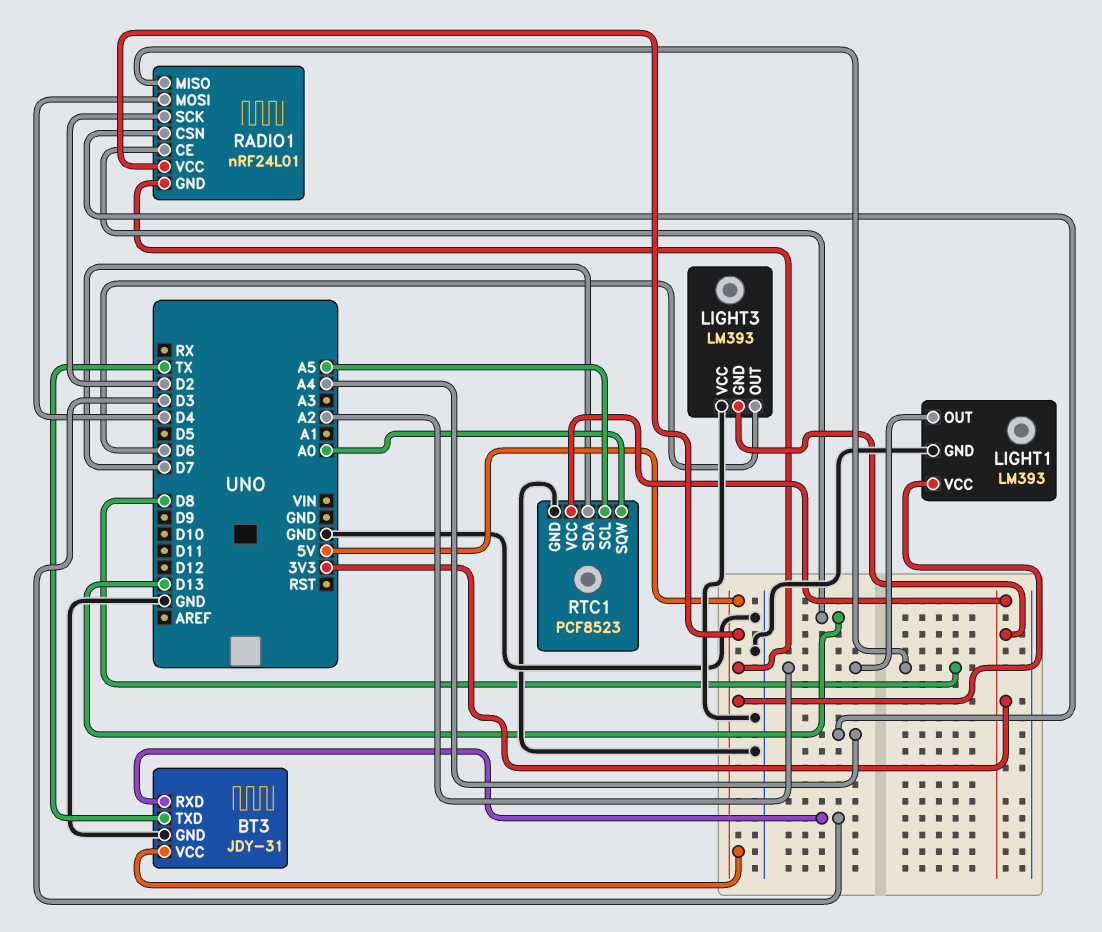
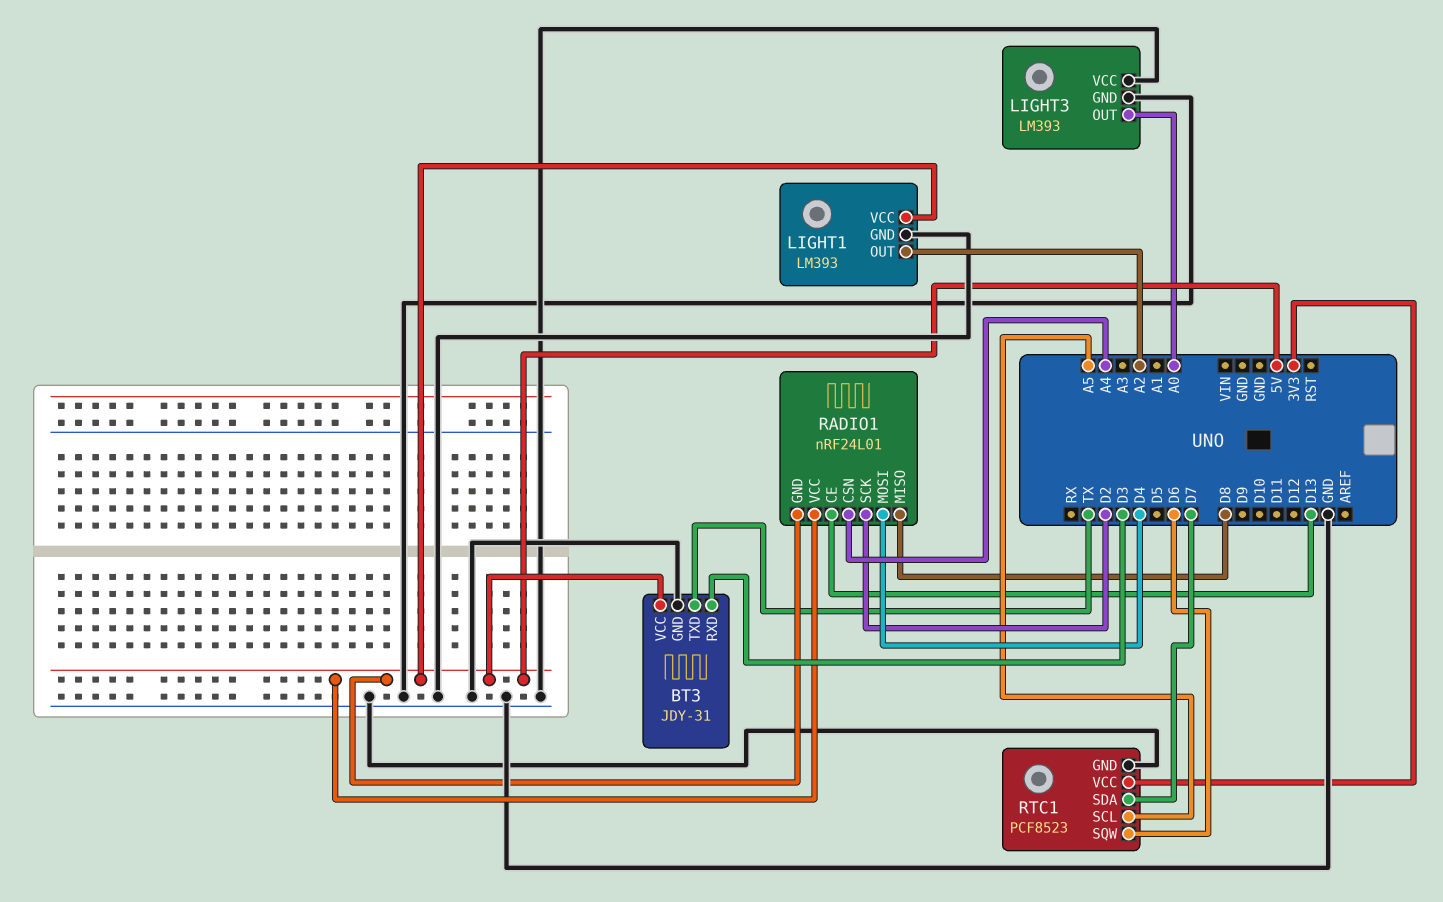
LIGHT3 pin GND: 3V3 -> GND
LIGHT3 pin OUT: D6 -> A0
RTC1 pin SQW: A0 -> D6

